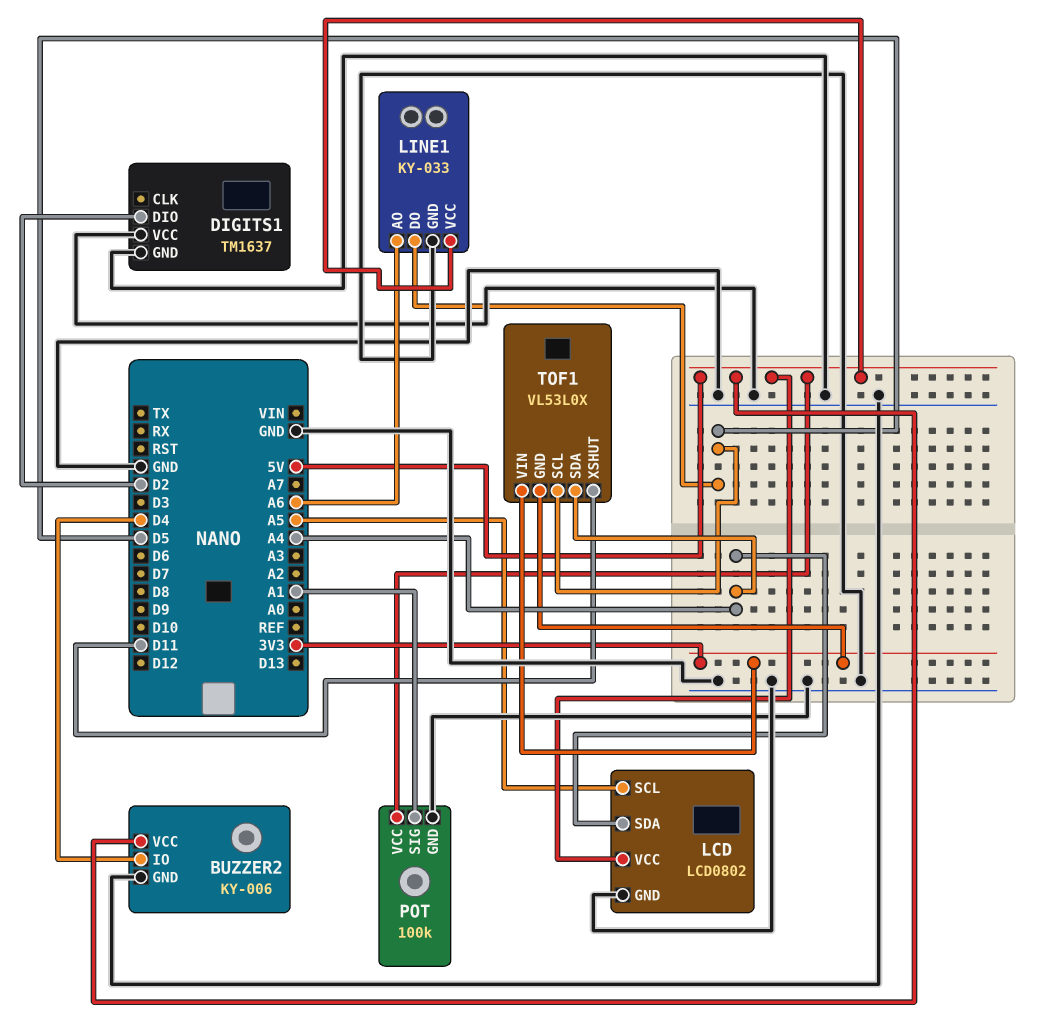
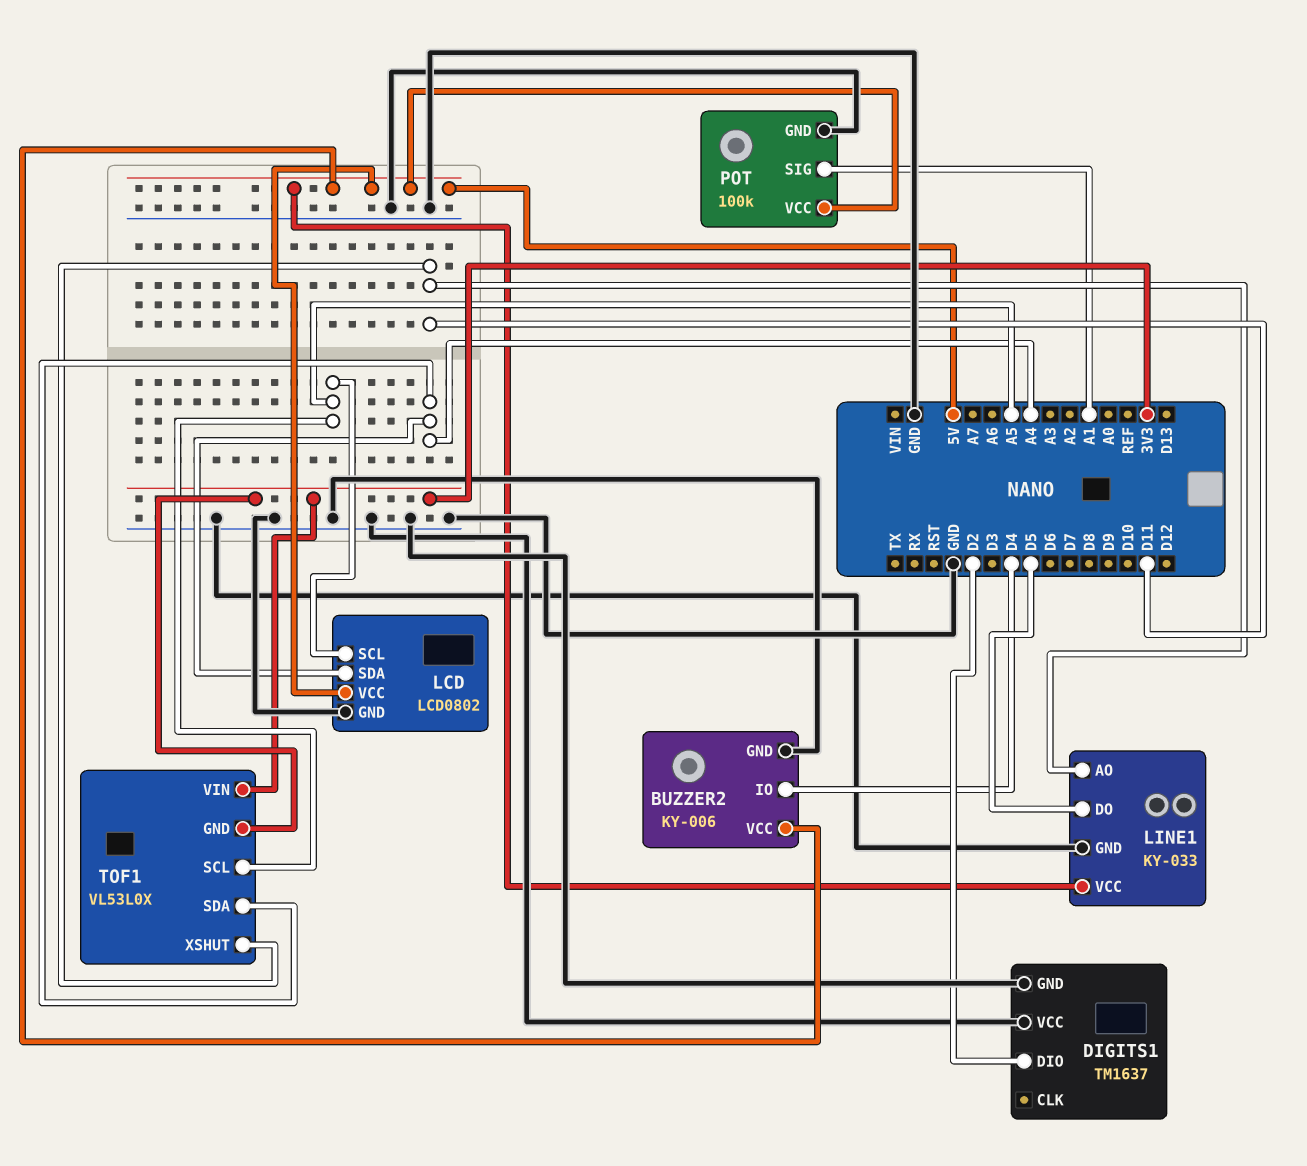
LINE1 pin AO: A6 -> D11
TOF1 pin SCL: D5 -> A5

